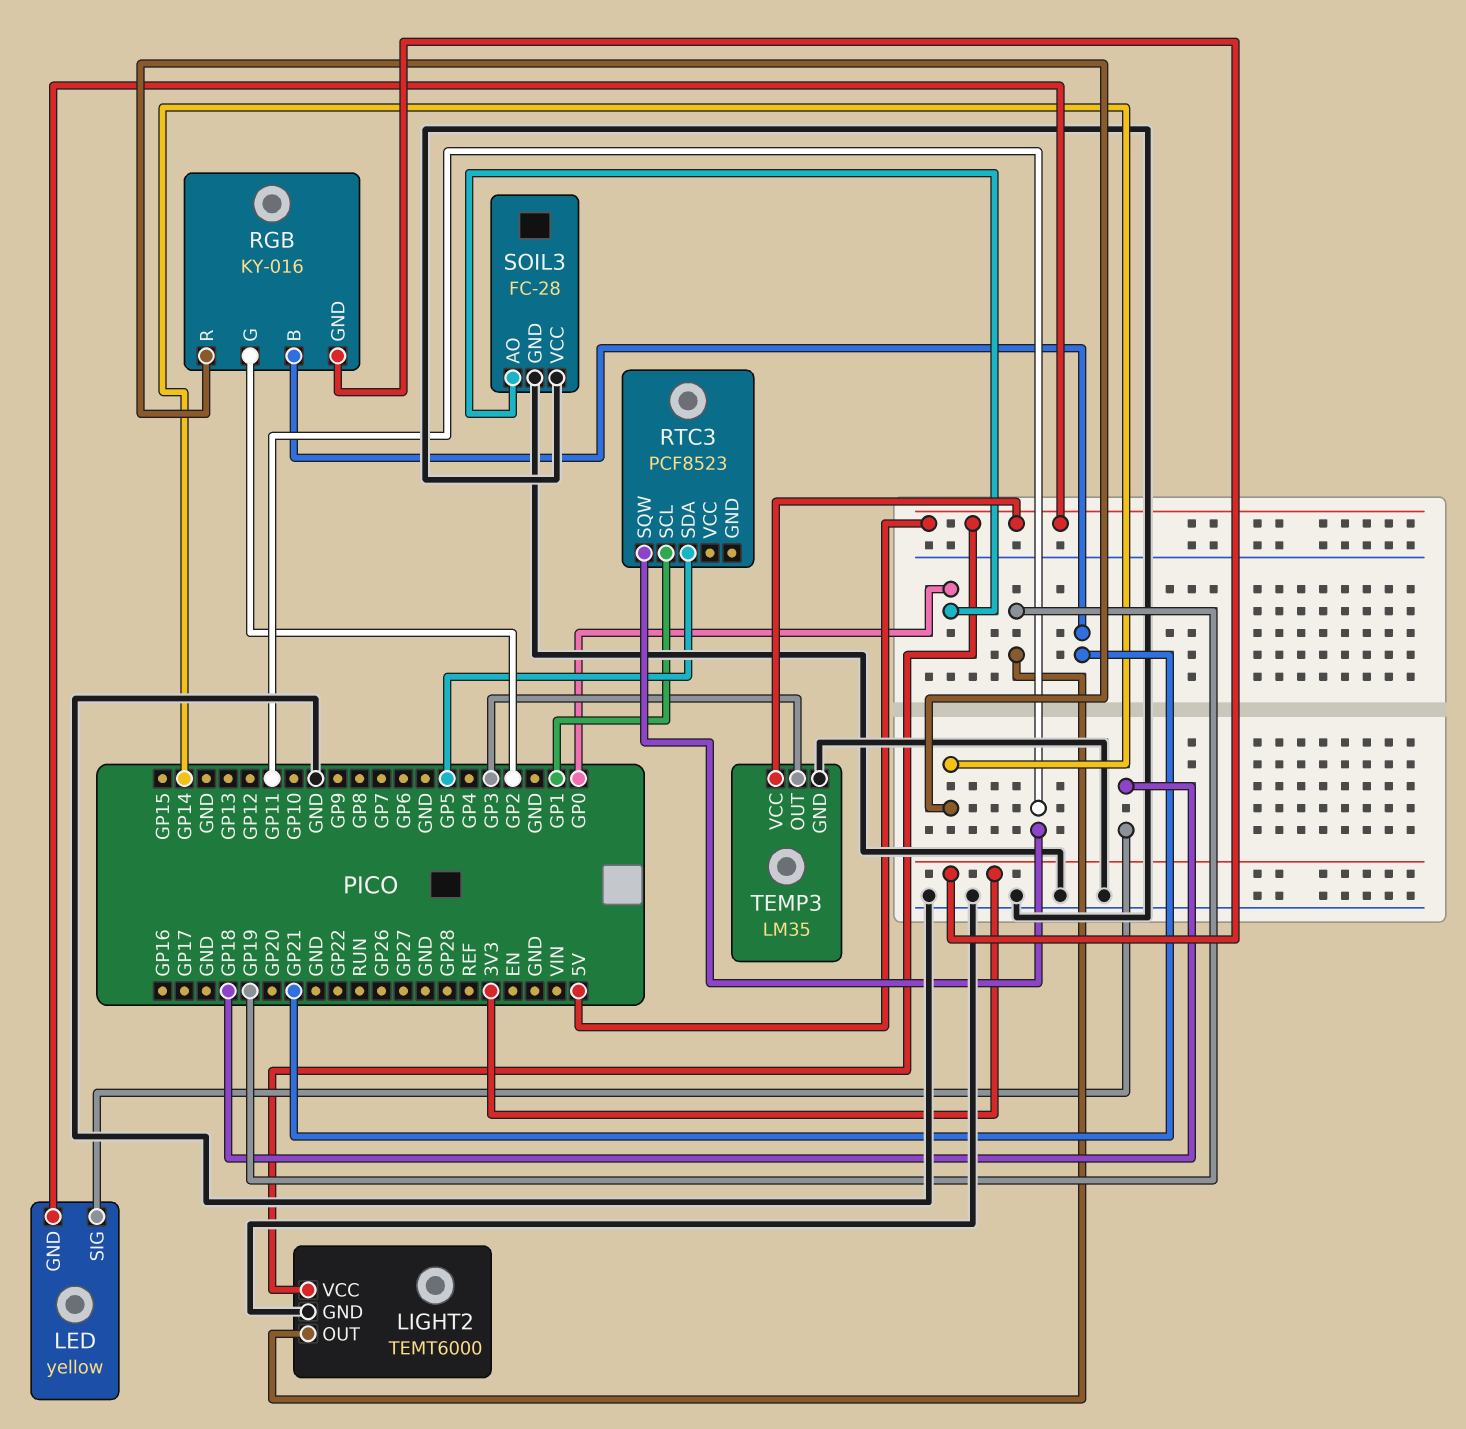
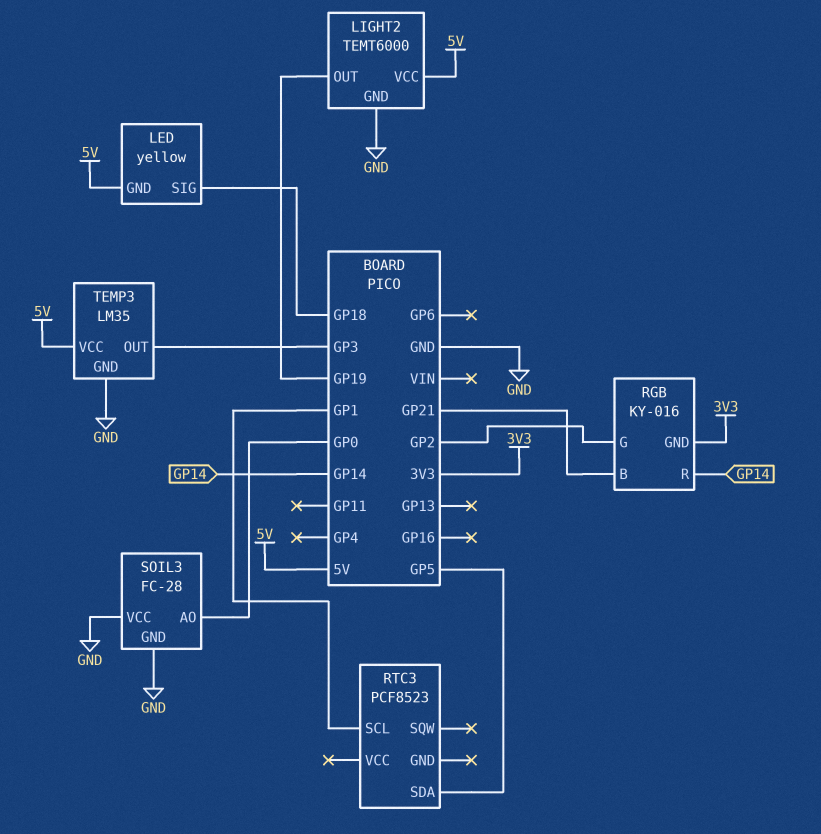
RTC3 pin SQW: GP11 -> none

